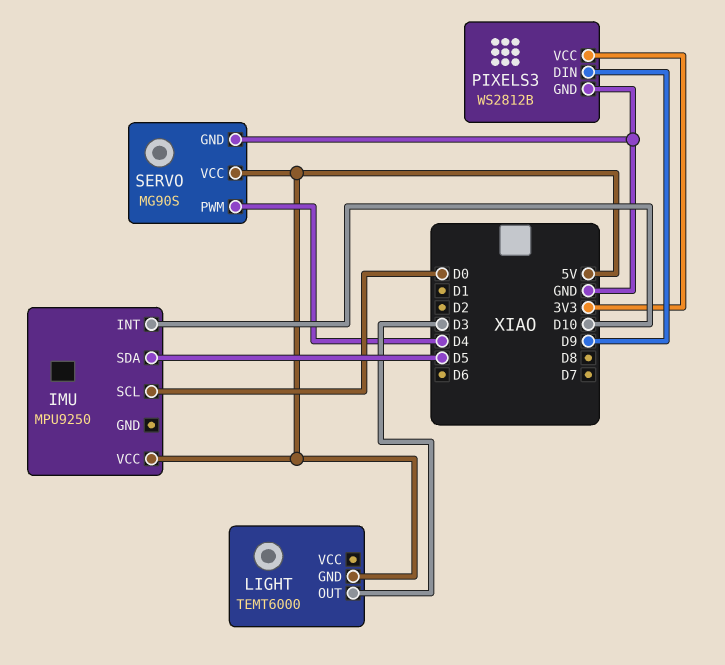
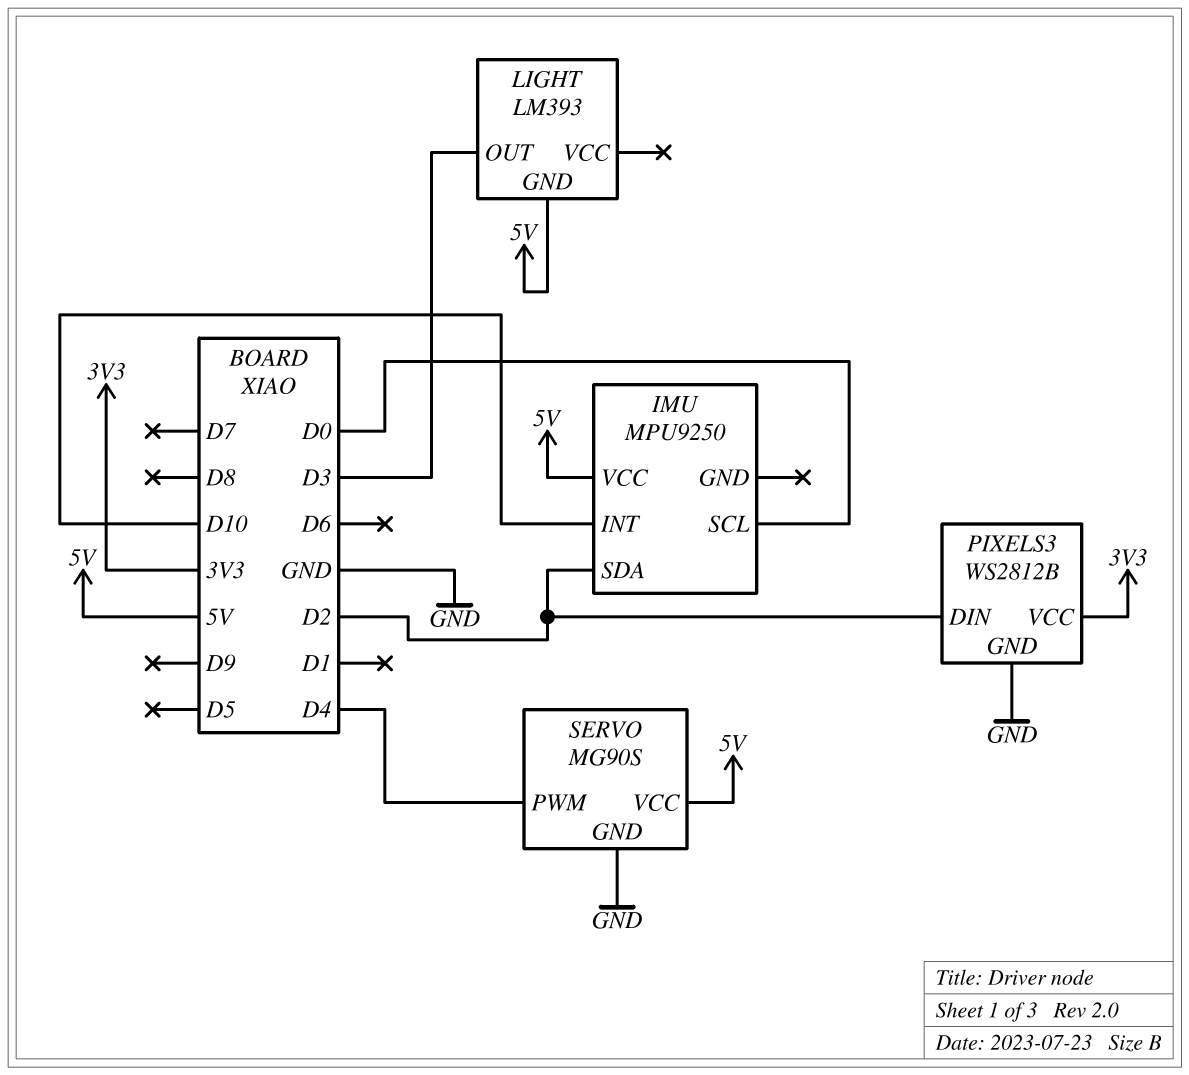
IMU pin SDA: D5 -> D2
LIGHT: TEMT6000 -> LM393
PIXELS3 pin DIN: D9 -> D2

